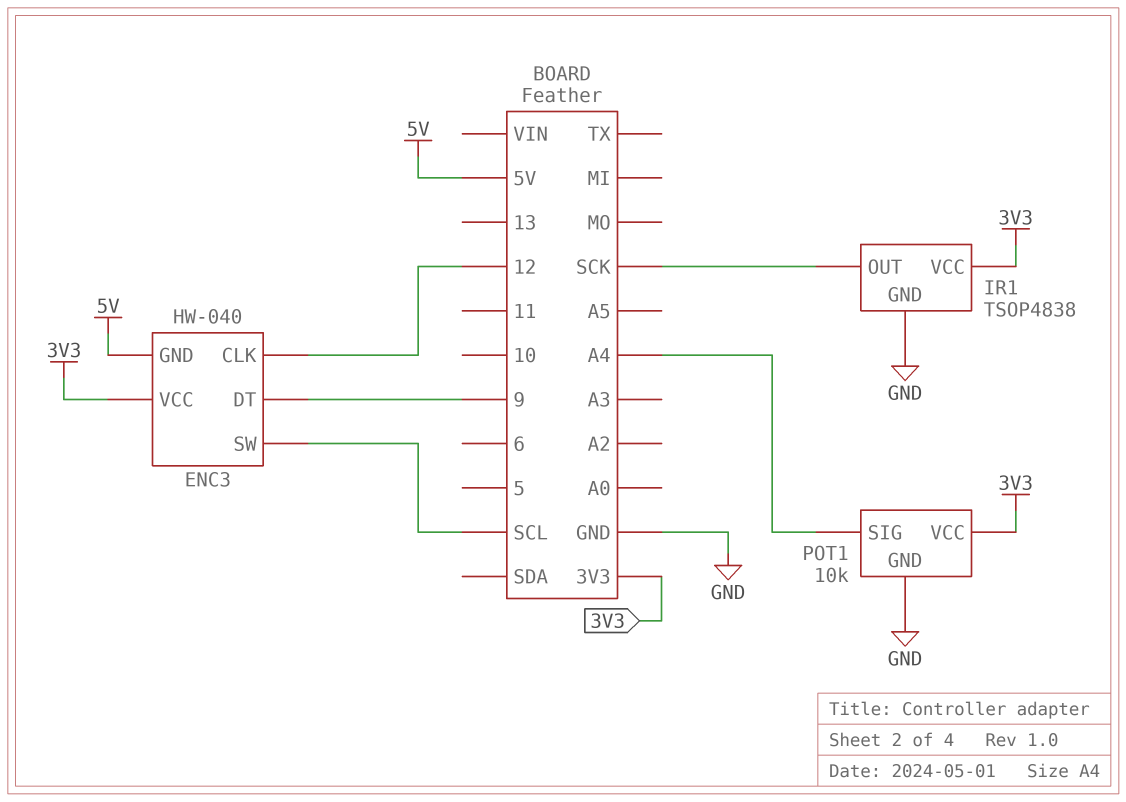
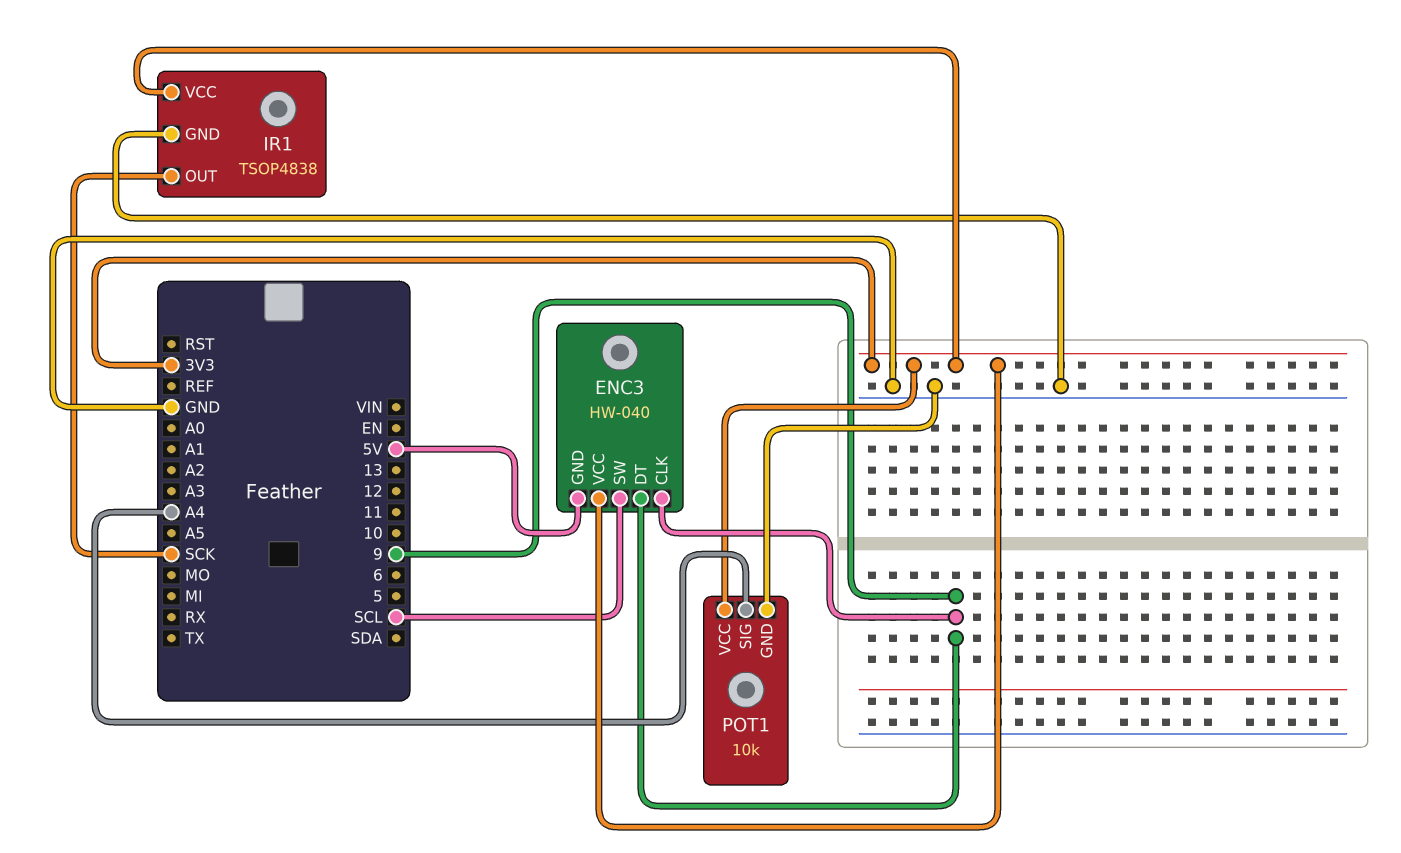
ENC3 pin CLK: 12 -> 9

